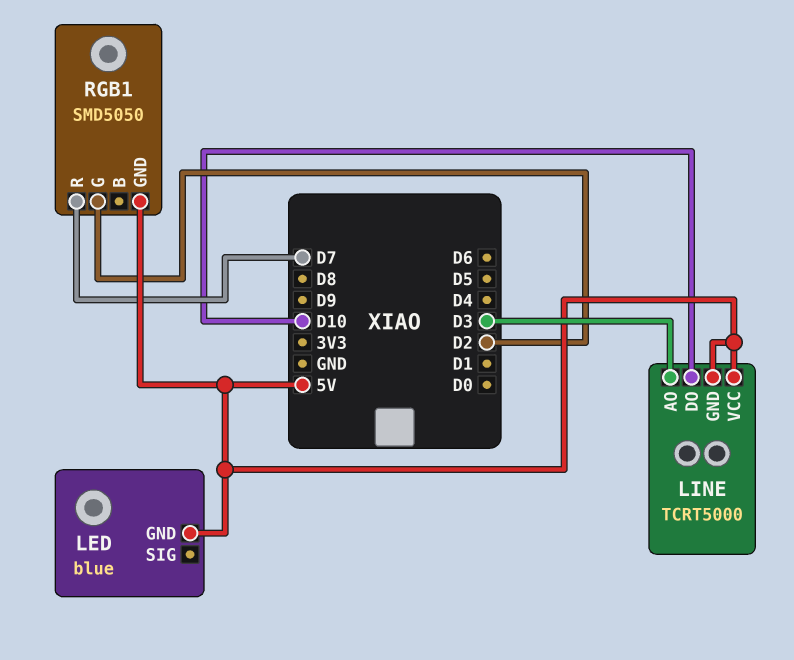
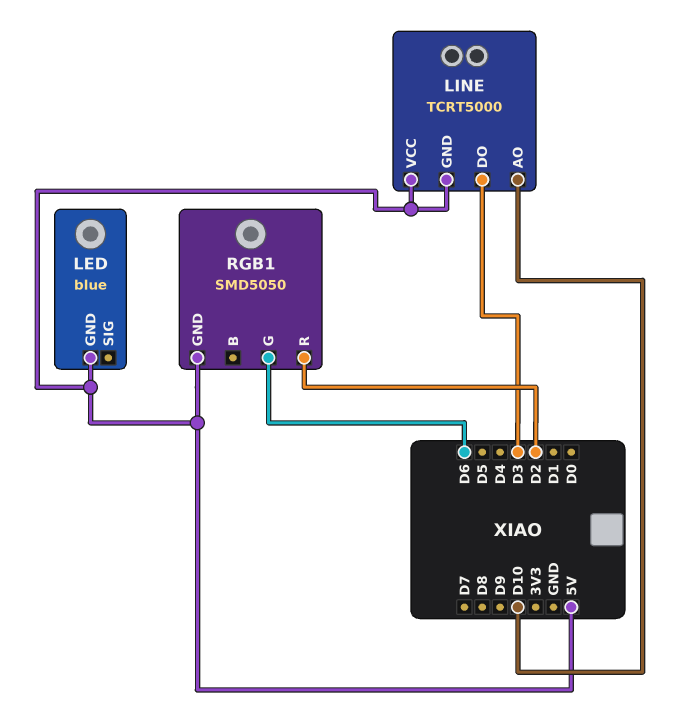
LINE pin AO: D3 -> D10
LINE pin DO: D10 -> D3
RGB1 pin G: D2 -> D6
RGB1 pin R: D7 -> D2

